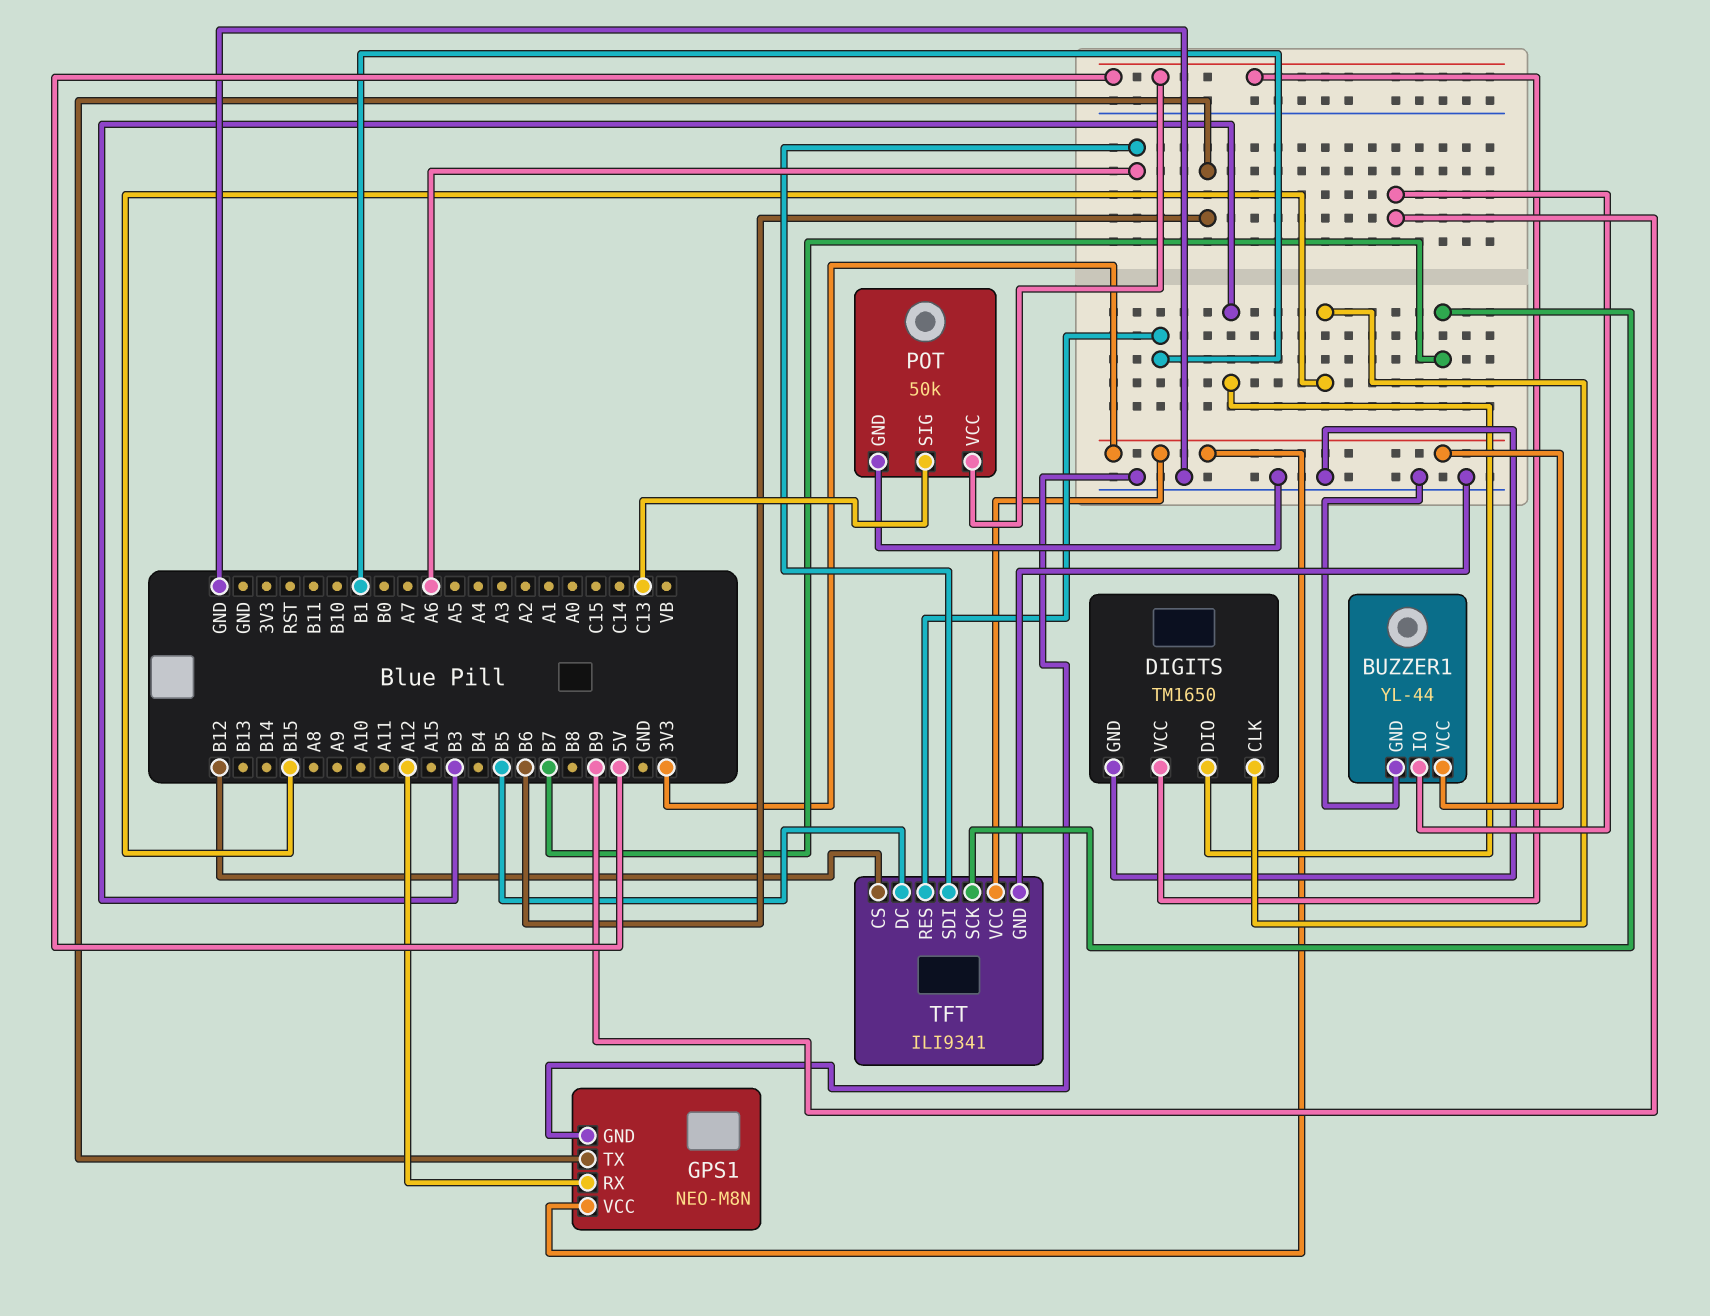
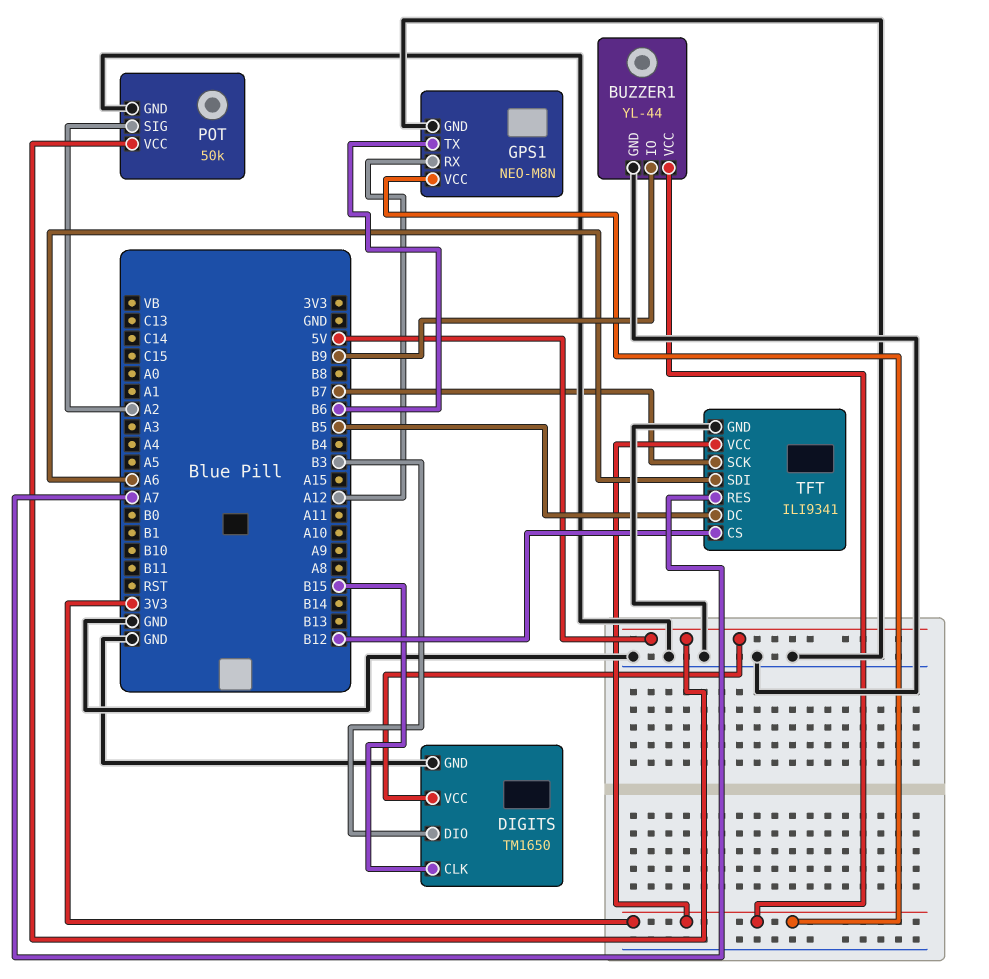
POT pin SIG: C13 -> A2
TFT pin RES: B1 -> A7

